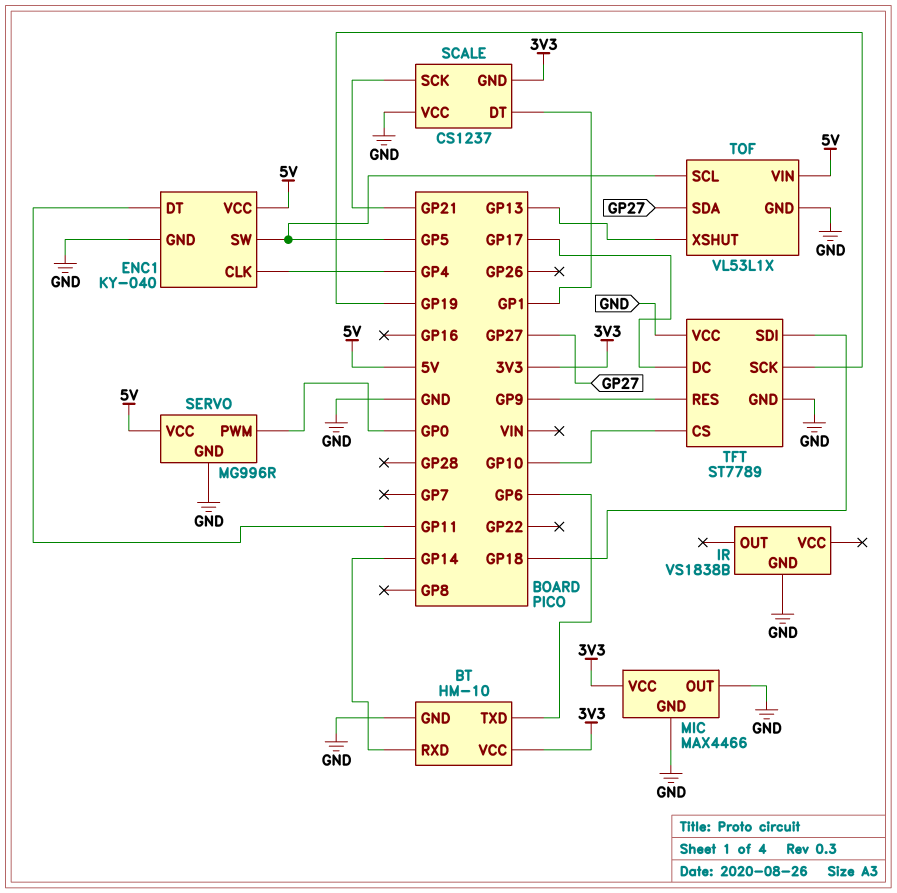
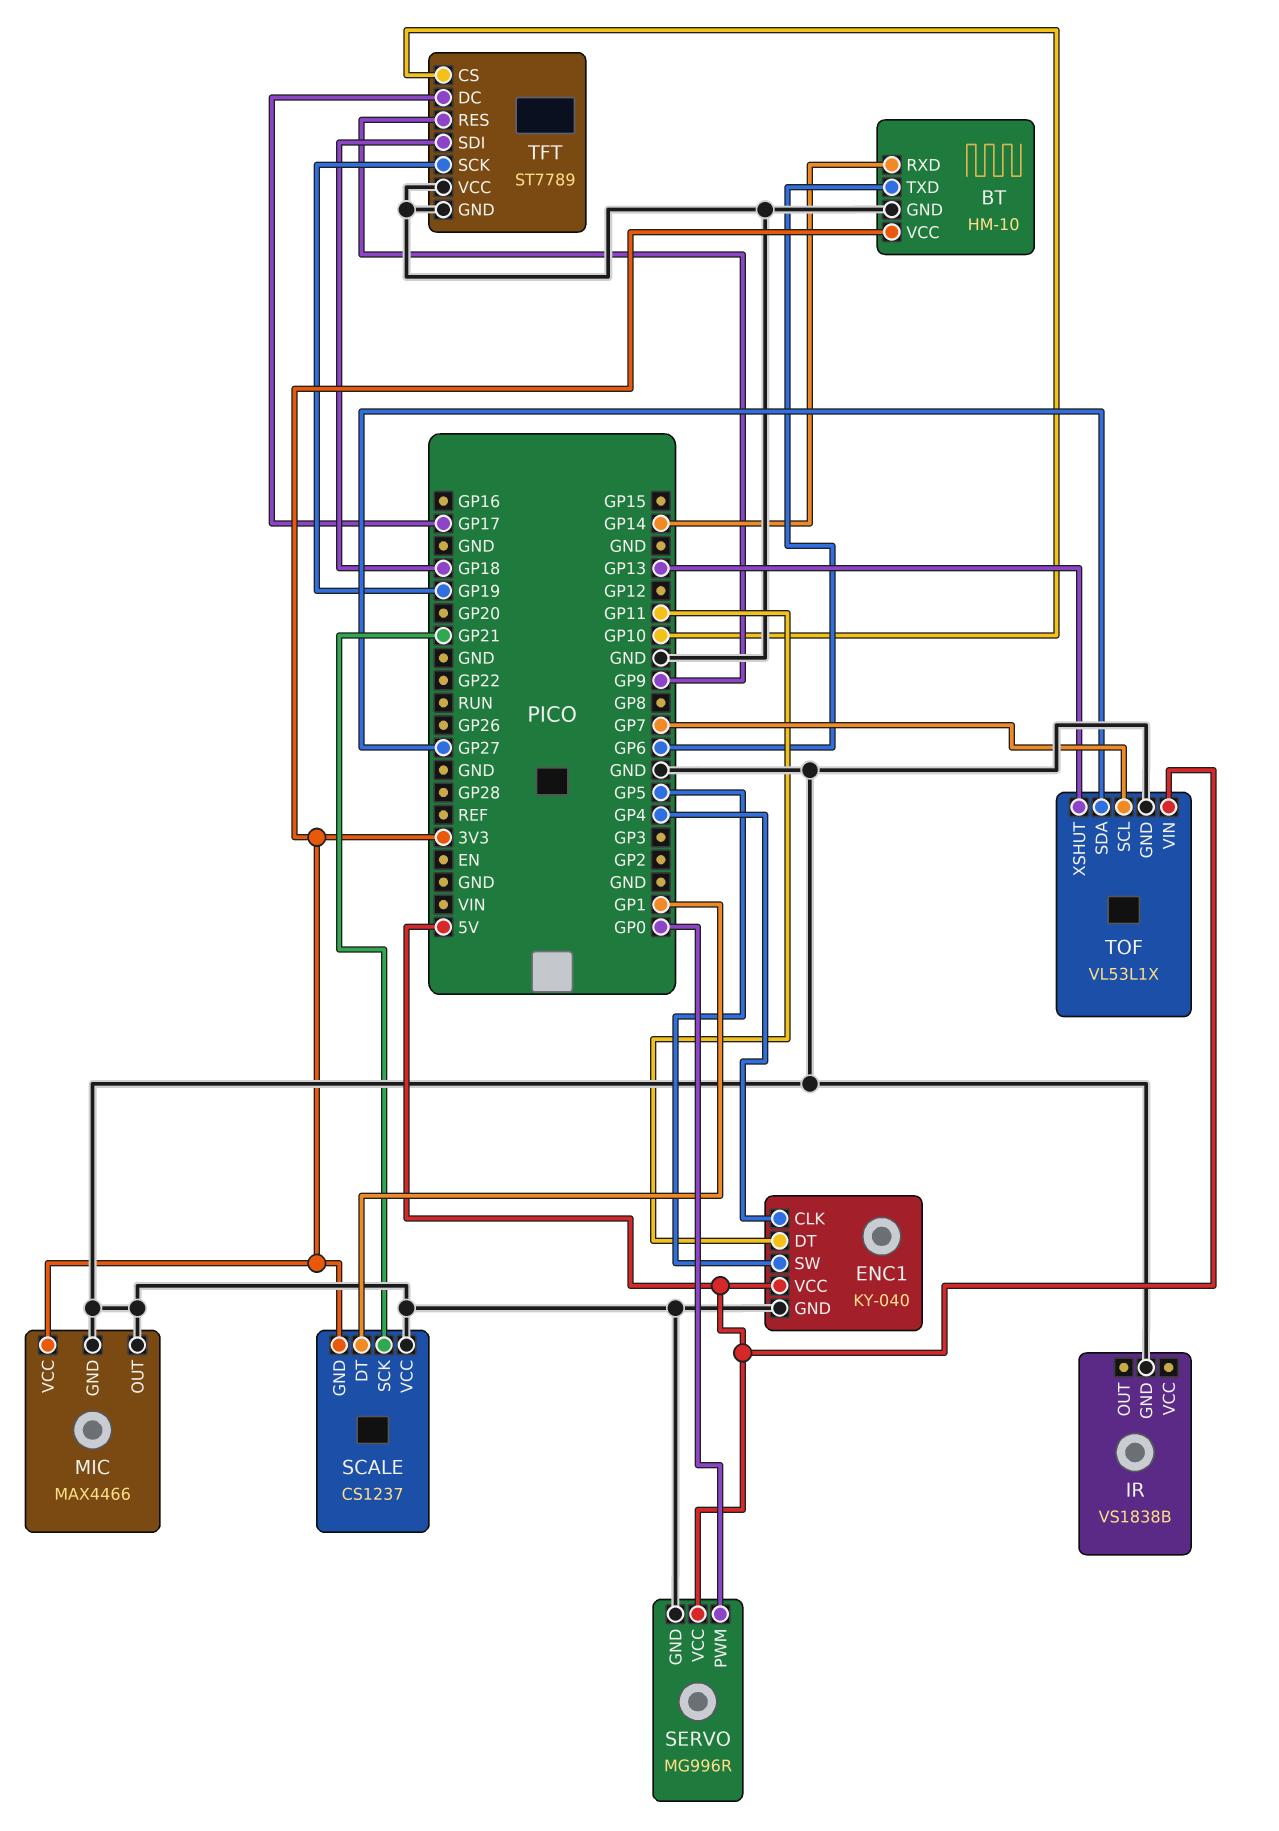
TOF pin SCL: GP5 -> GP7

